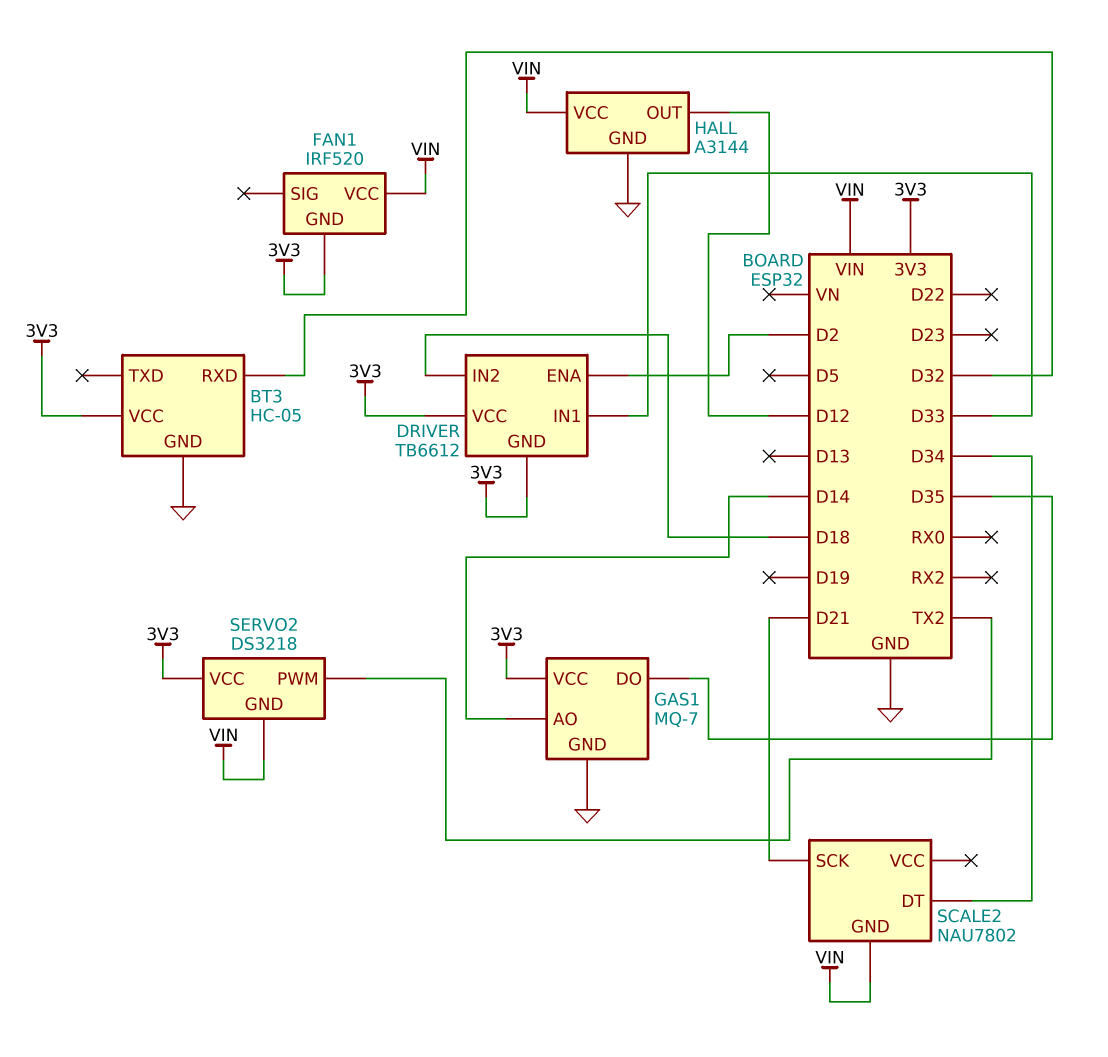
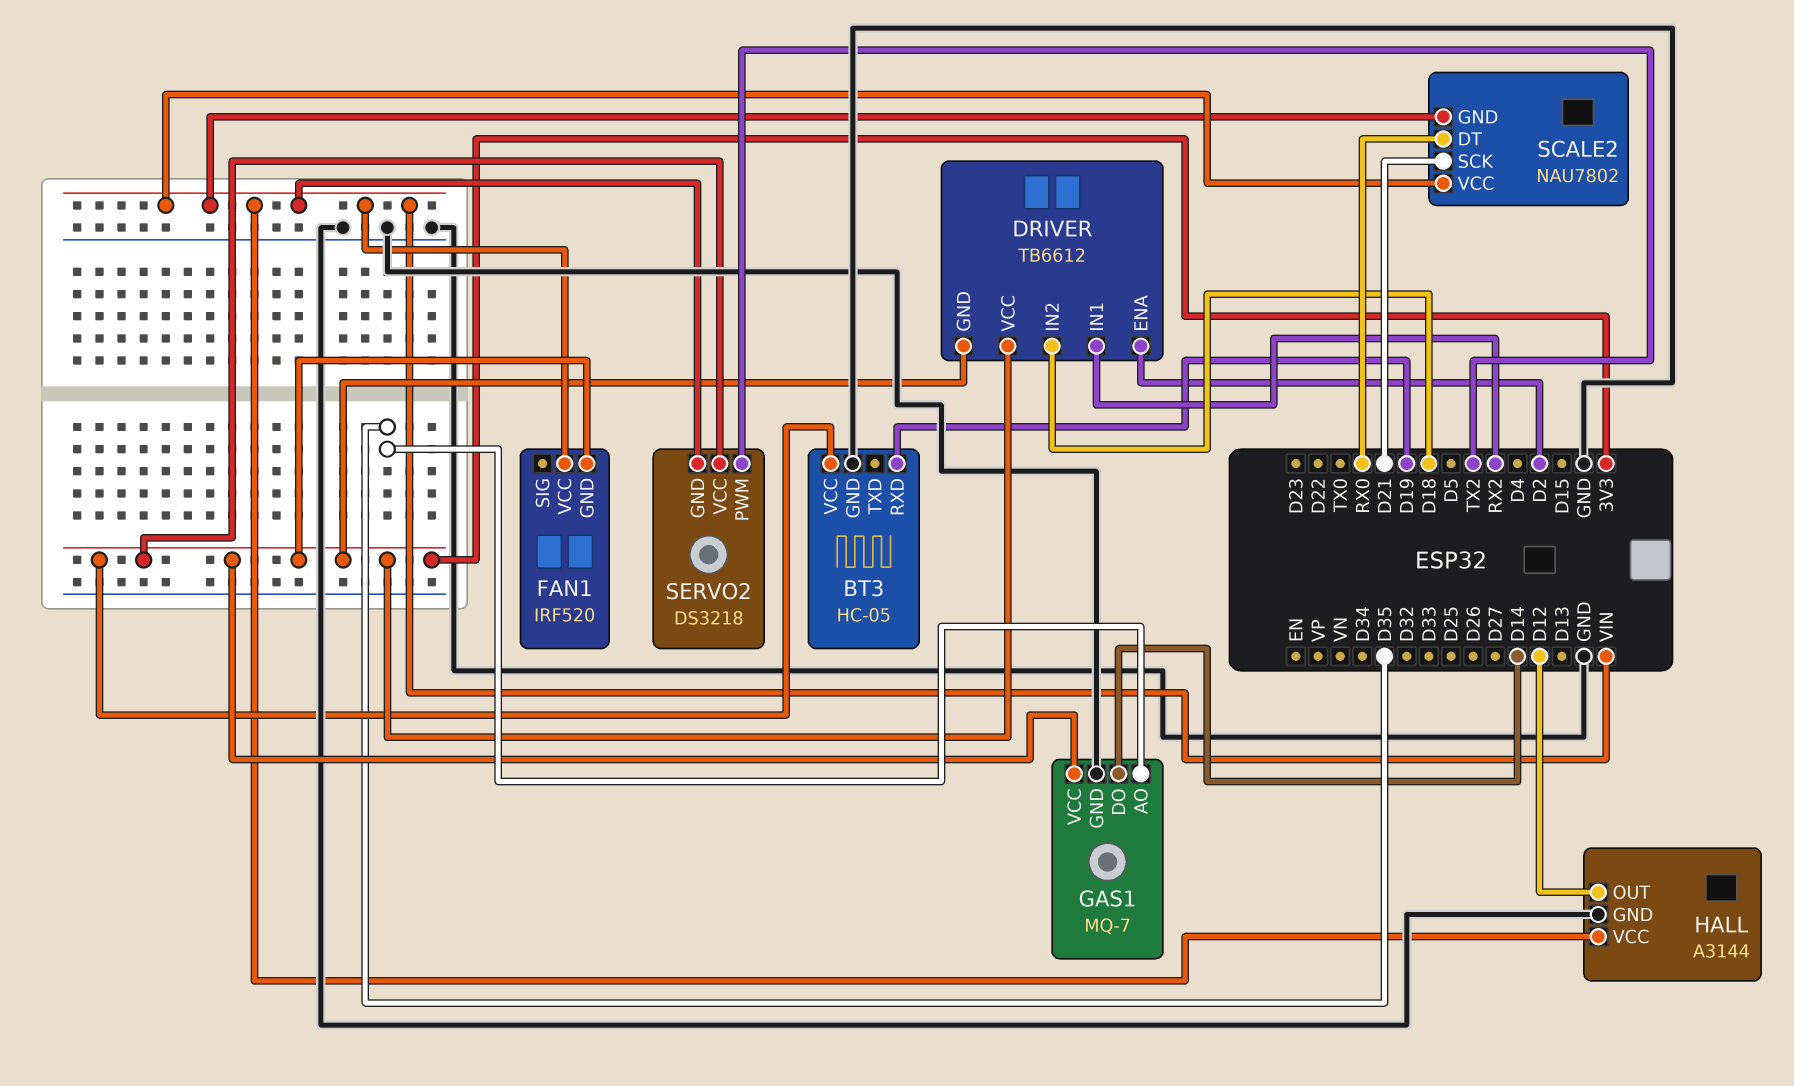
BT3 pin RXD: D32 -> D19
DRIVER pin IN1: D33 -> RX2
GAS1 pin AO: D14 -> D35
GAS1 pin DO: D35 -> D14
SCALE2 pin DT: D34 -> RX0
SCALE2 pin VCC: none -> VIN

